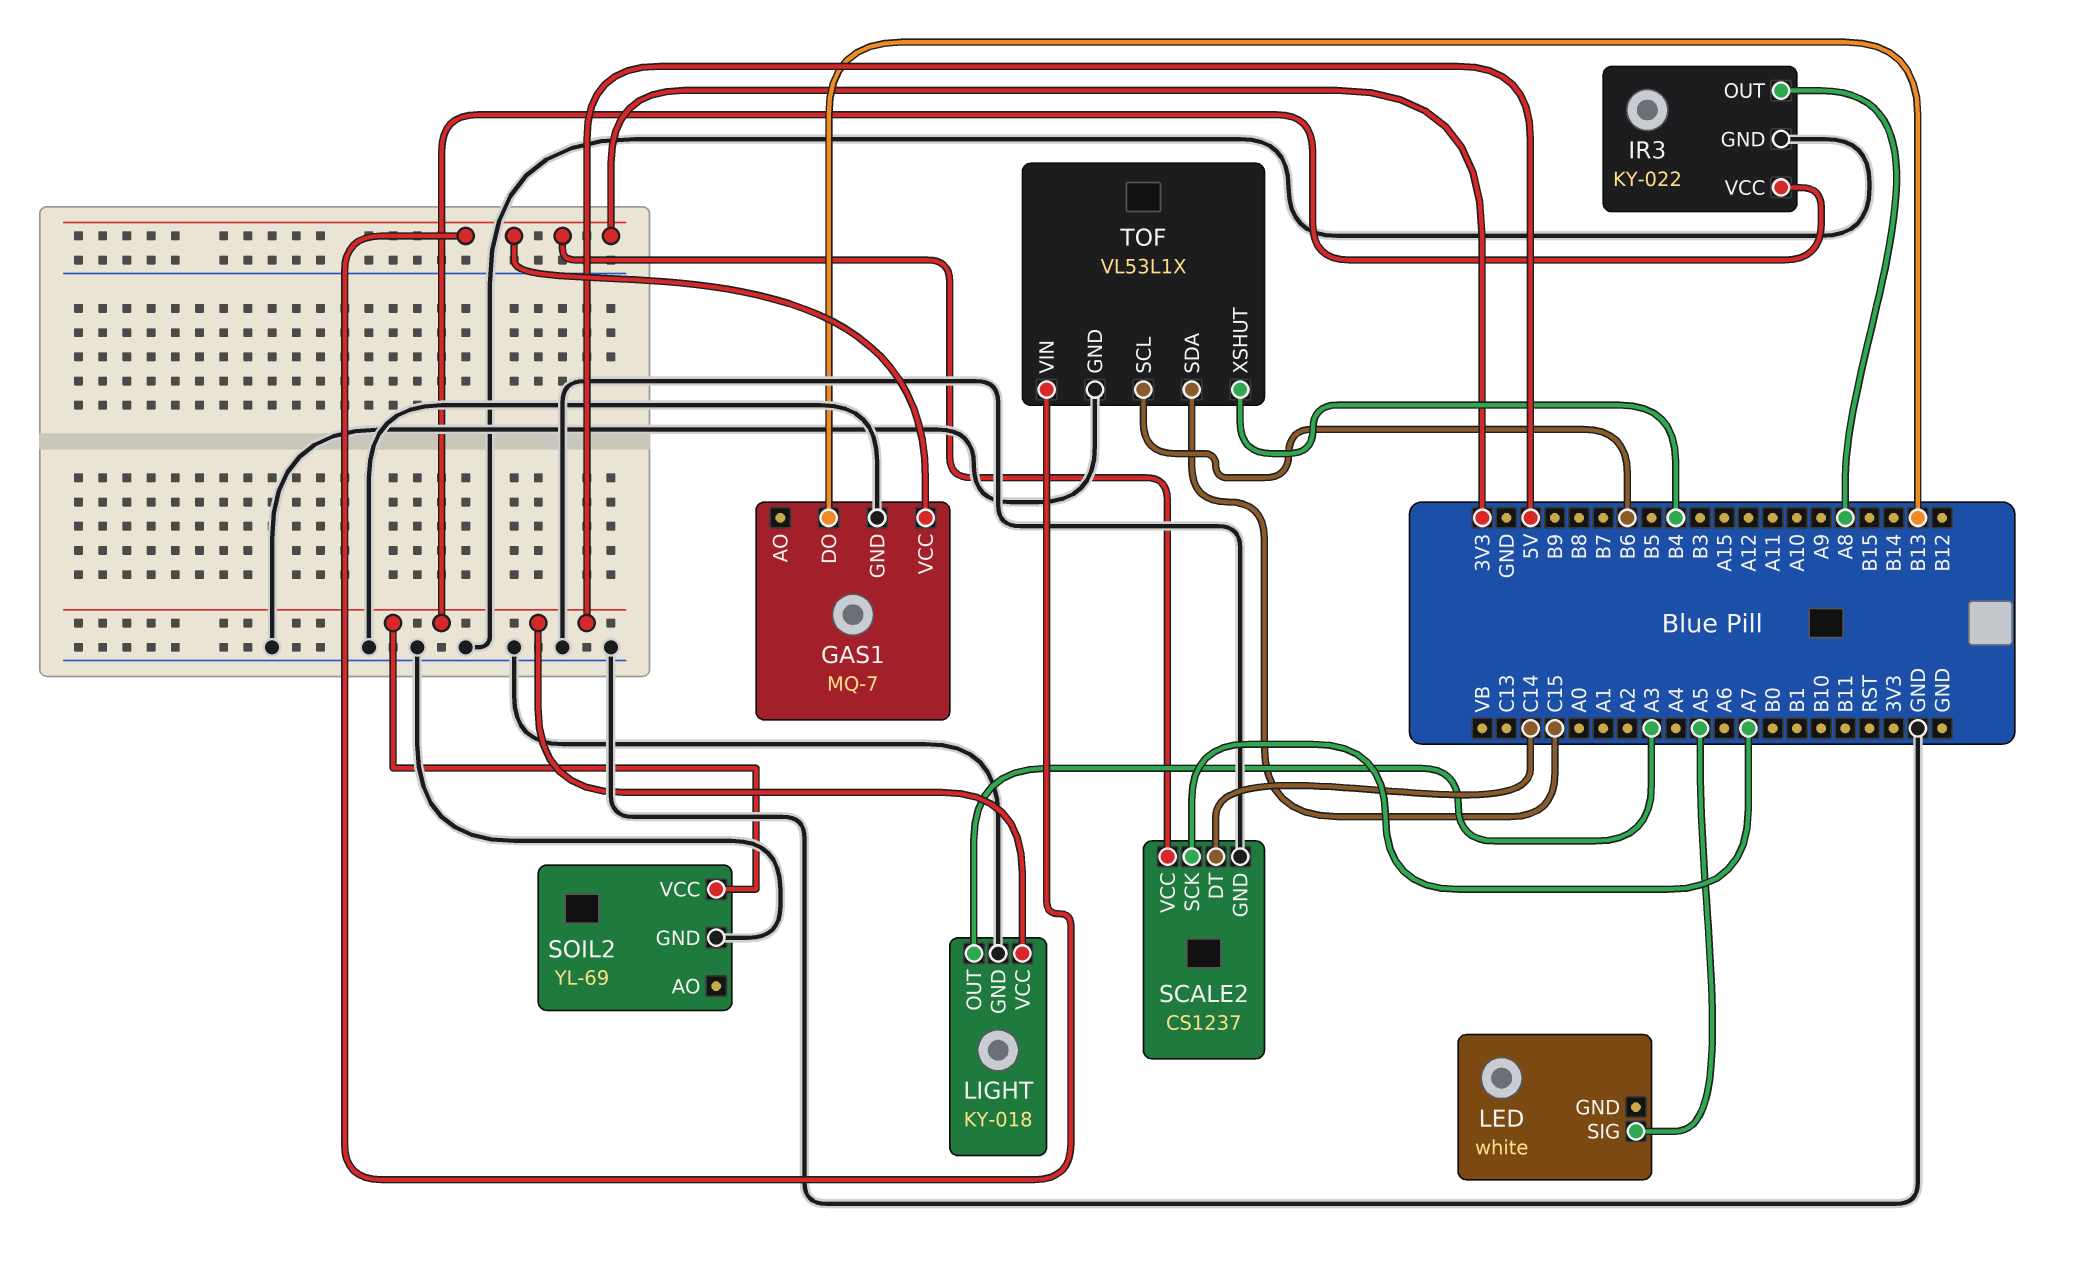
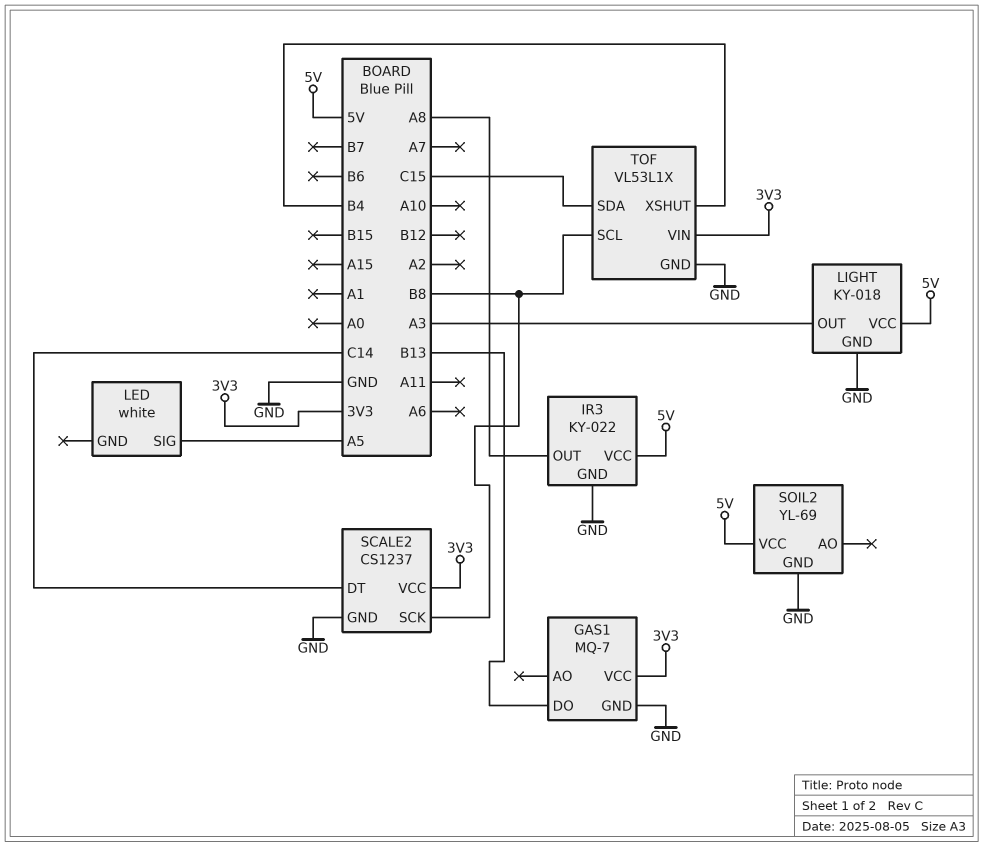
SCALE2 pin SCK: A7 -> B8
TOF pin SCL: B6 -> B8

